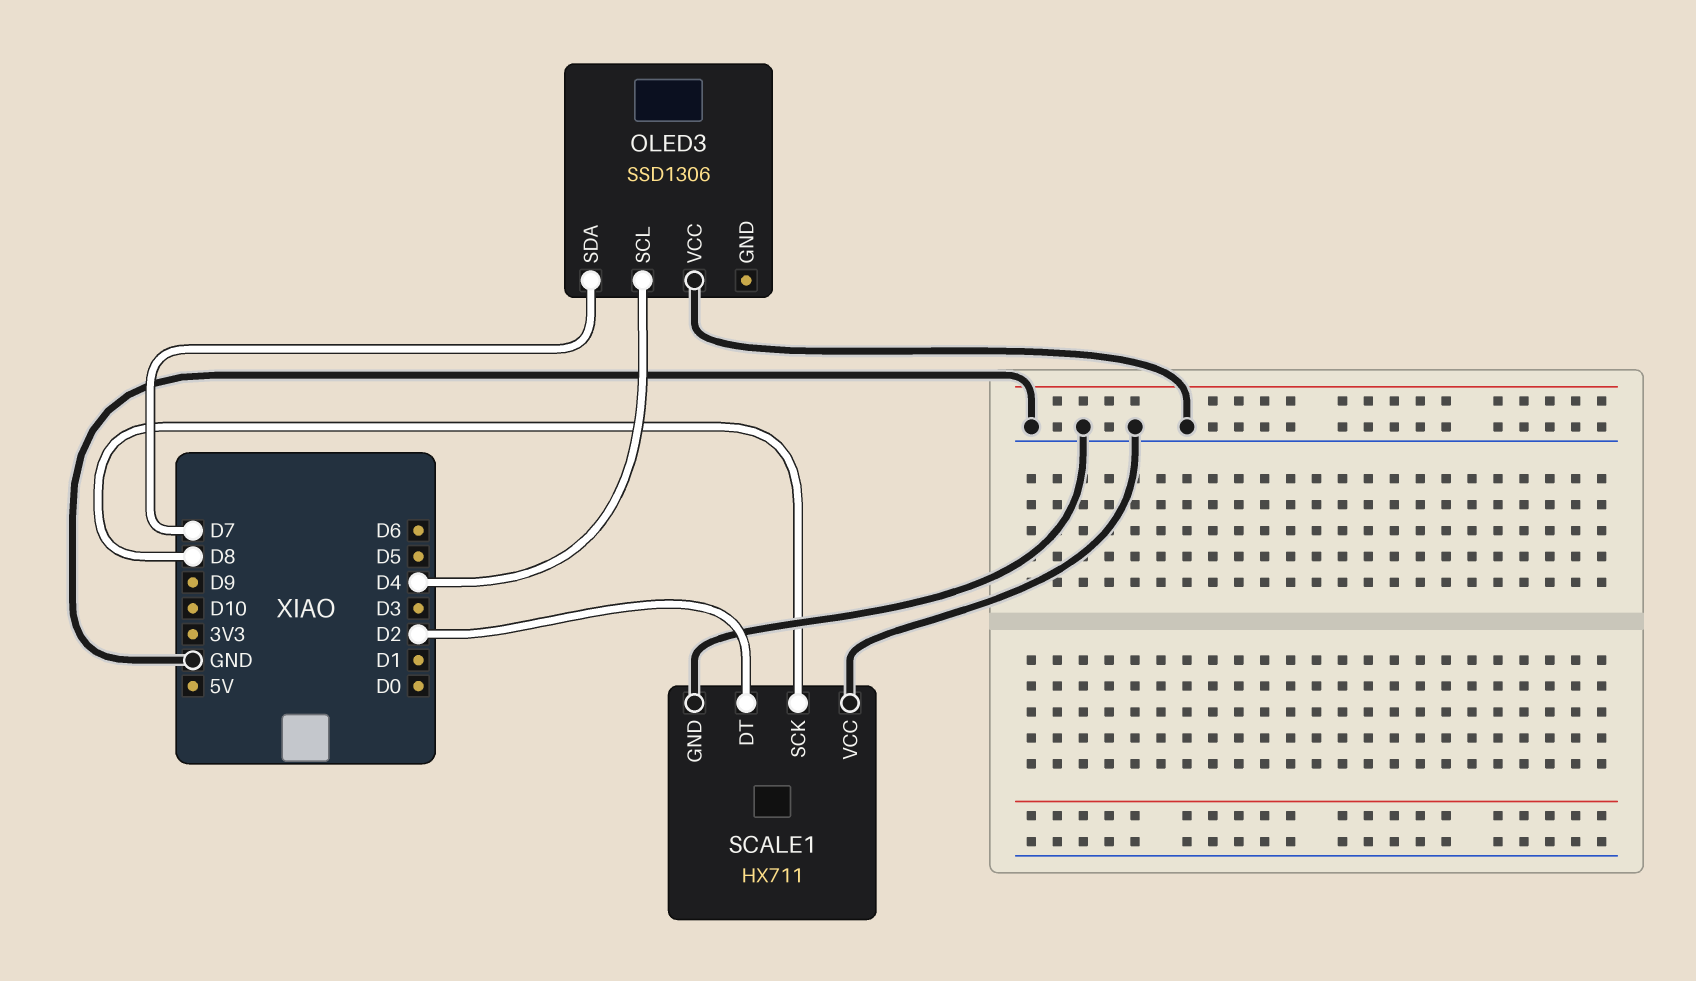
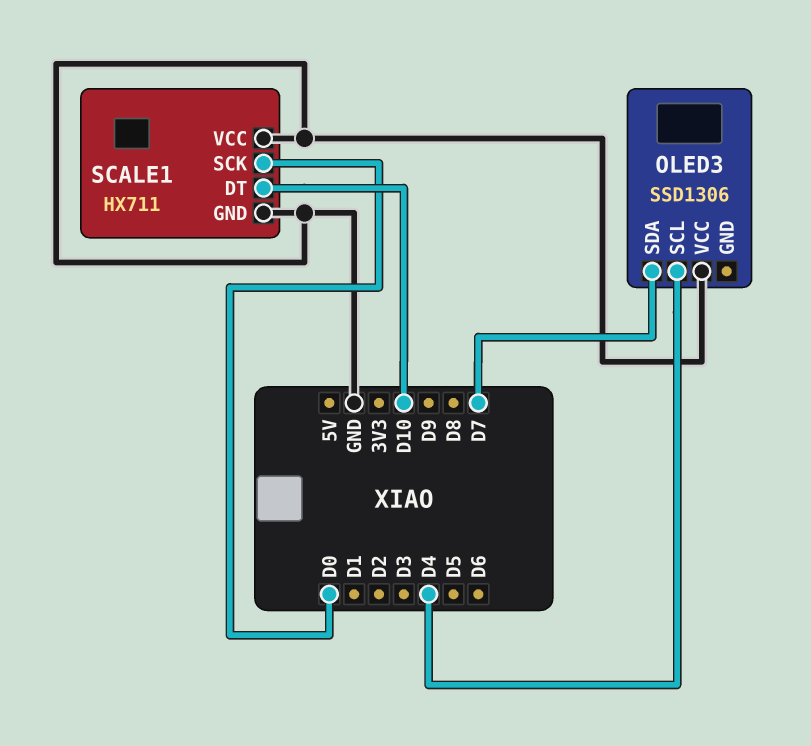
SCALE1 pin DT: D2 -> D10
SCALE1 pin SCK: D8 -> D0

